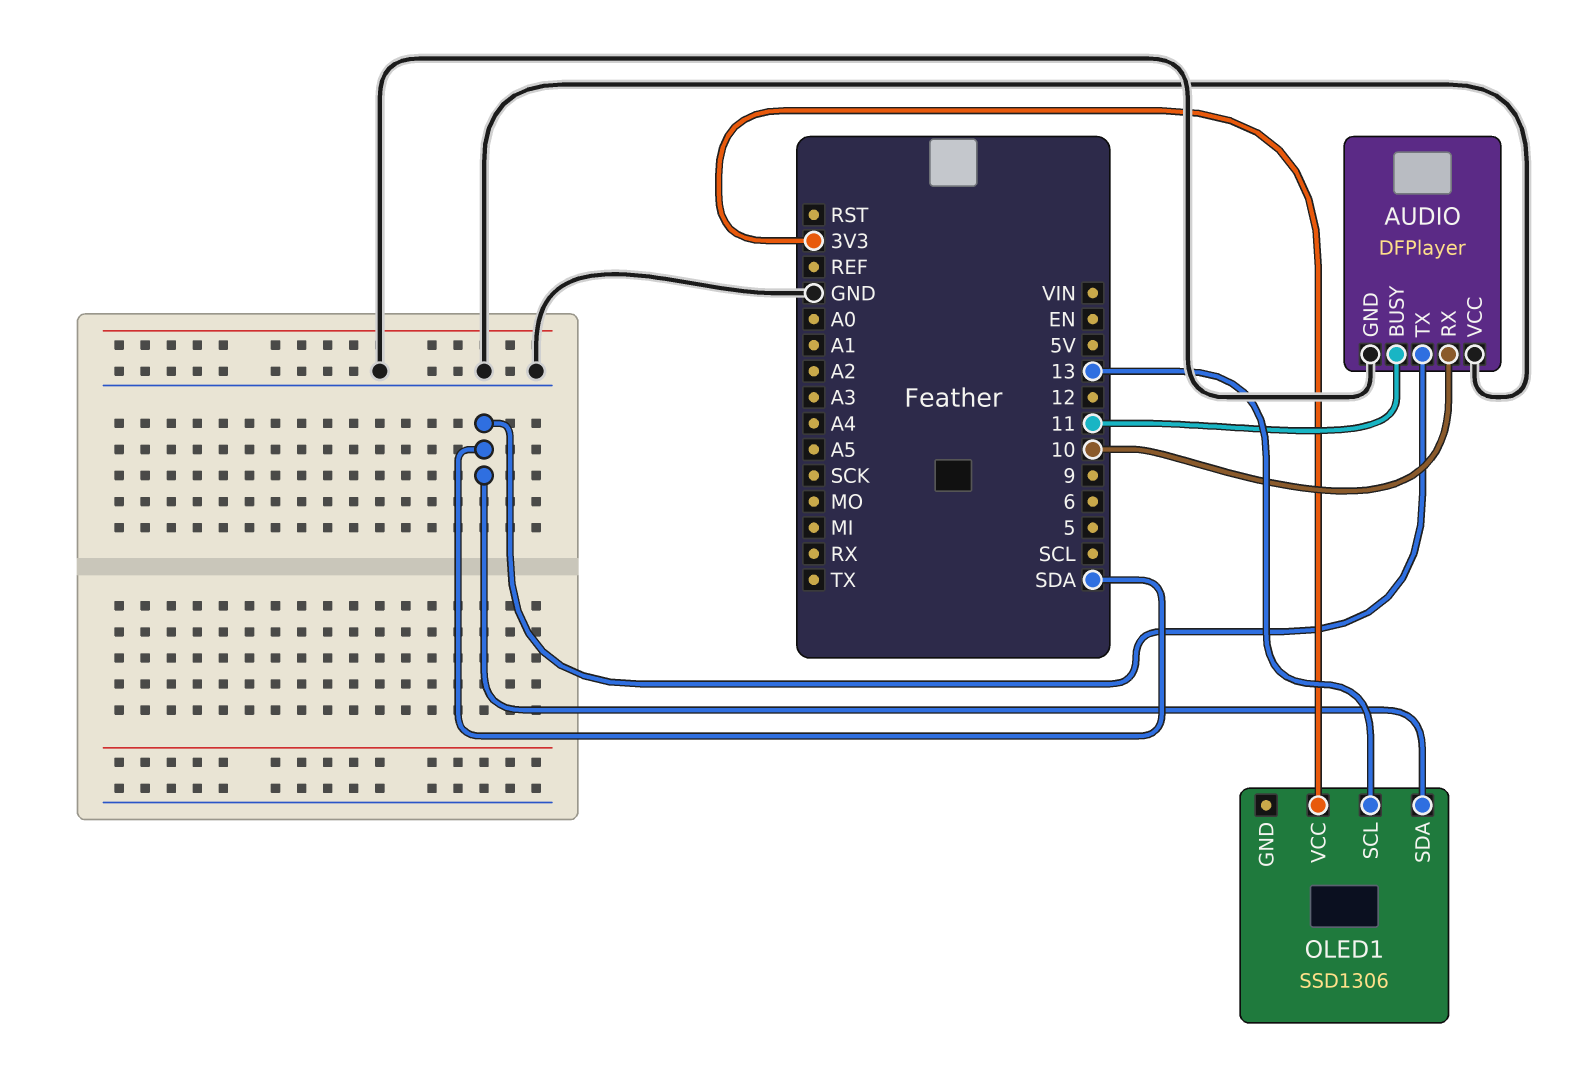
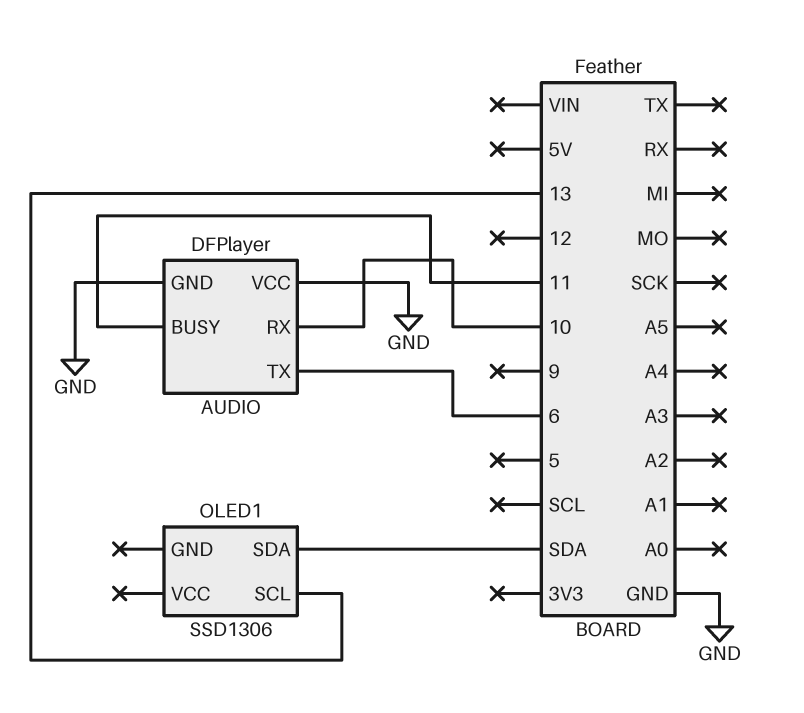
AUDIO pin TX: SDA -> 6
OLED1 pin VCC: 3V3 -> none

